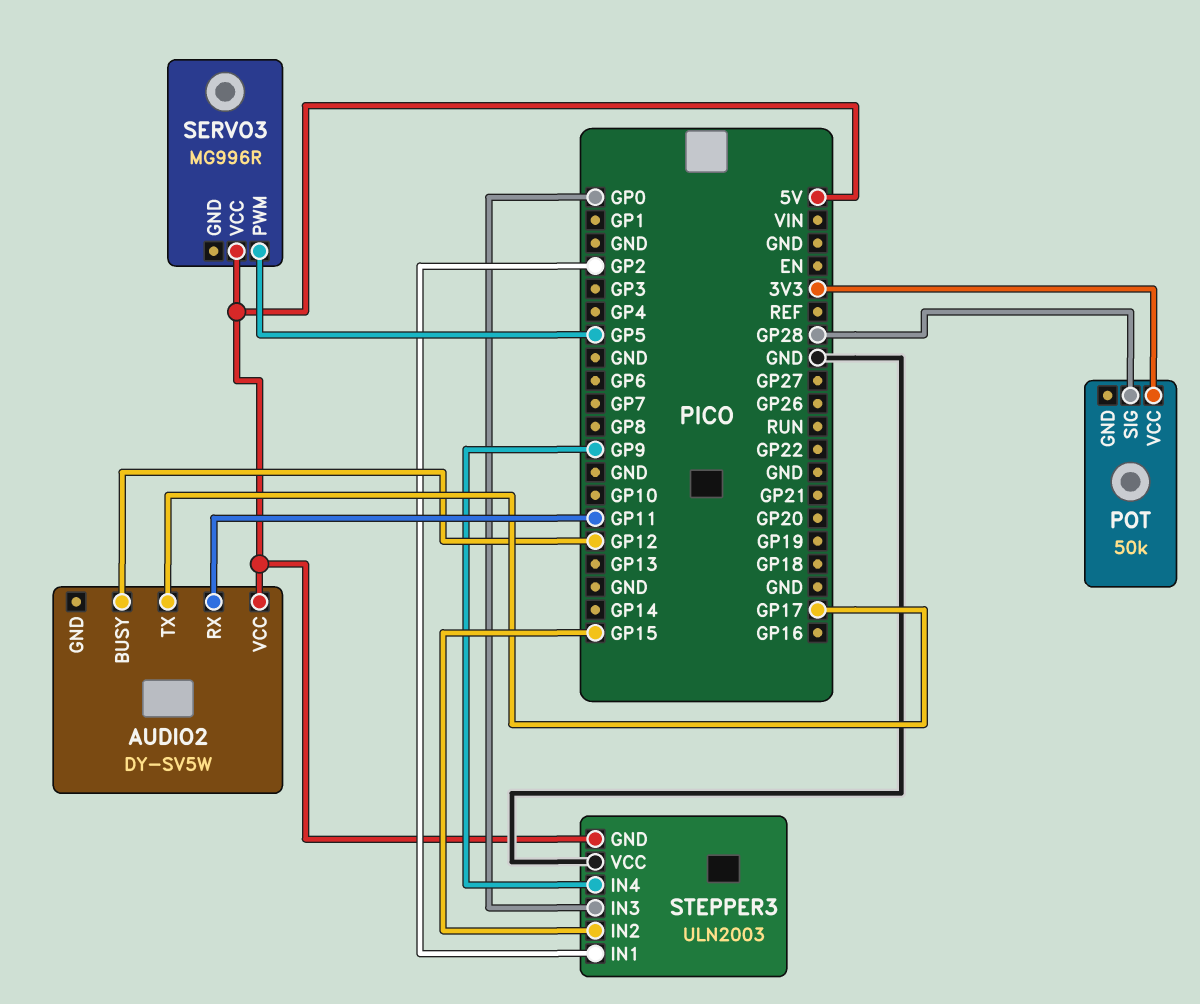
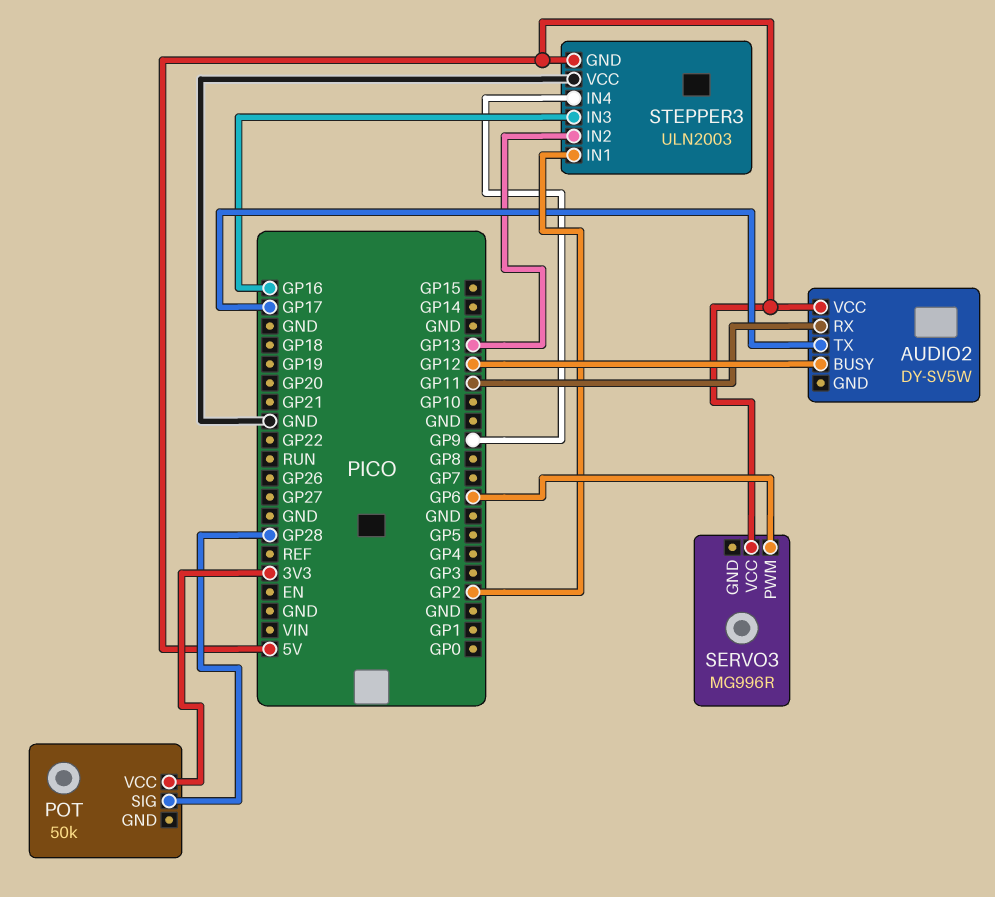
SERVO3 pin PWM: GP5 -> GP6
STEPPER3 pin IN2: GP15 -> GP13
STEPPER3 pin IN3: GP0 -> GP16

